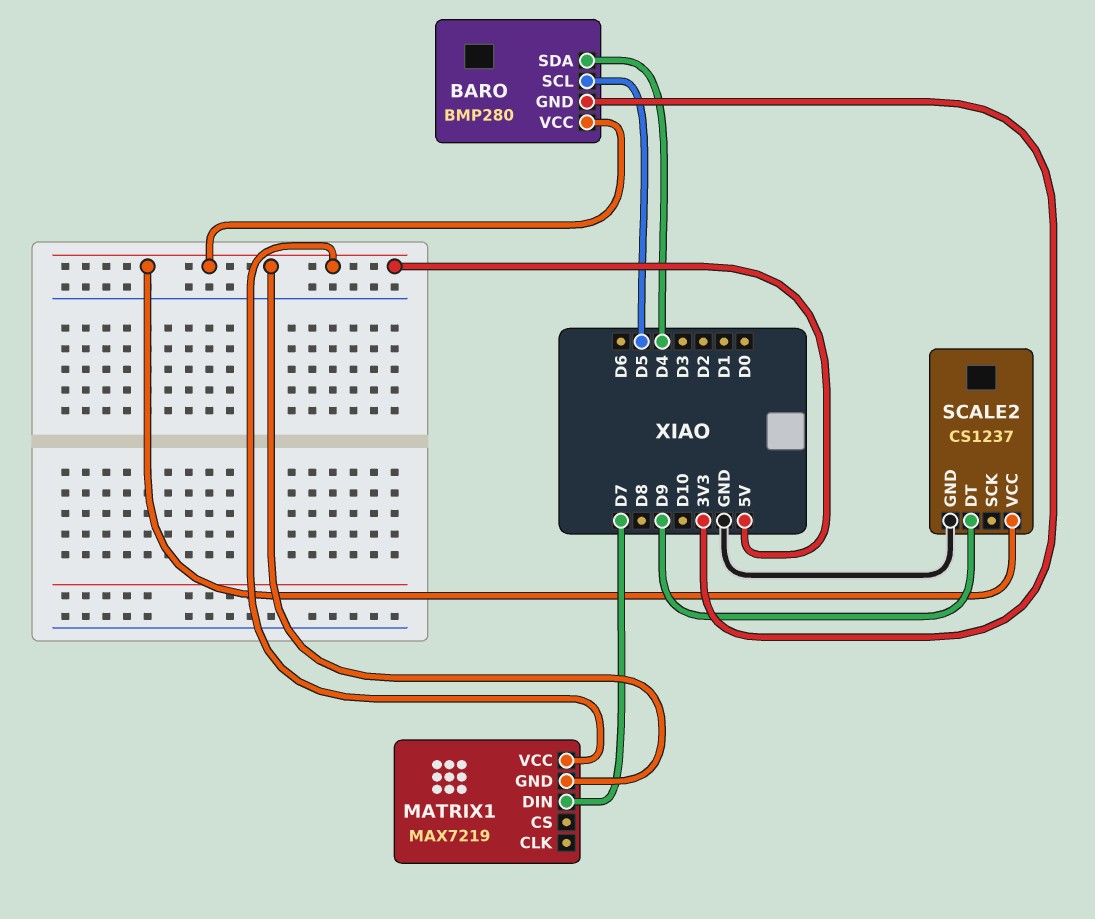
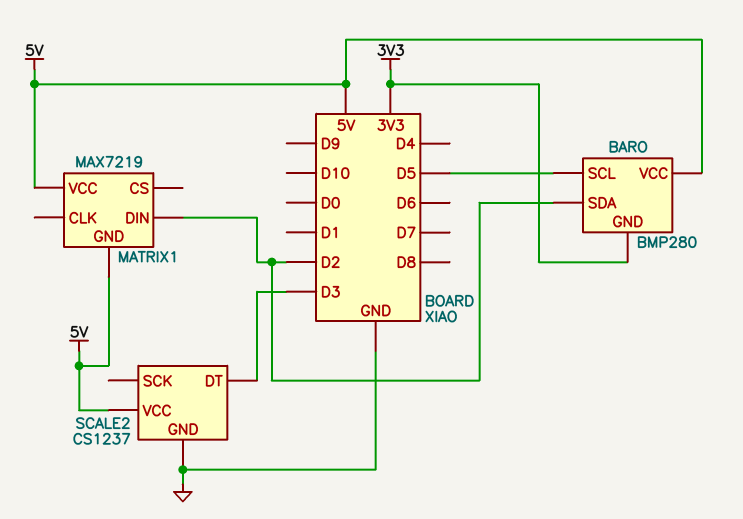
BARO pin SDA: D4 -> D2
MATRIX1 pin DIN: D7 -> D2
SCALE2 pin DT: D9 -> D3

